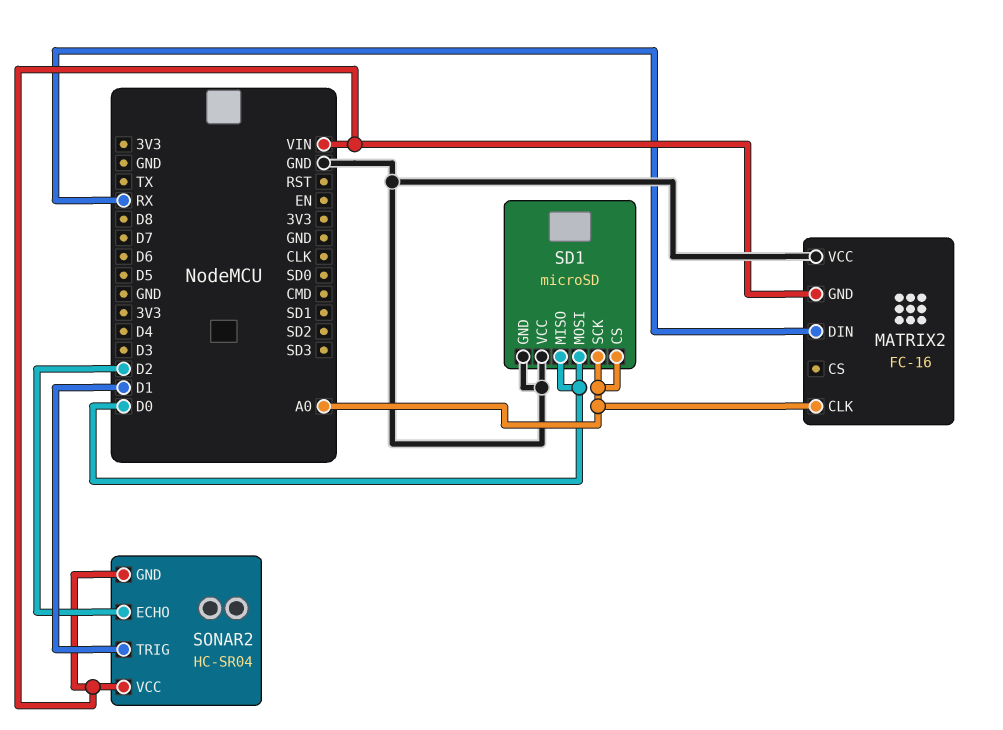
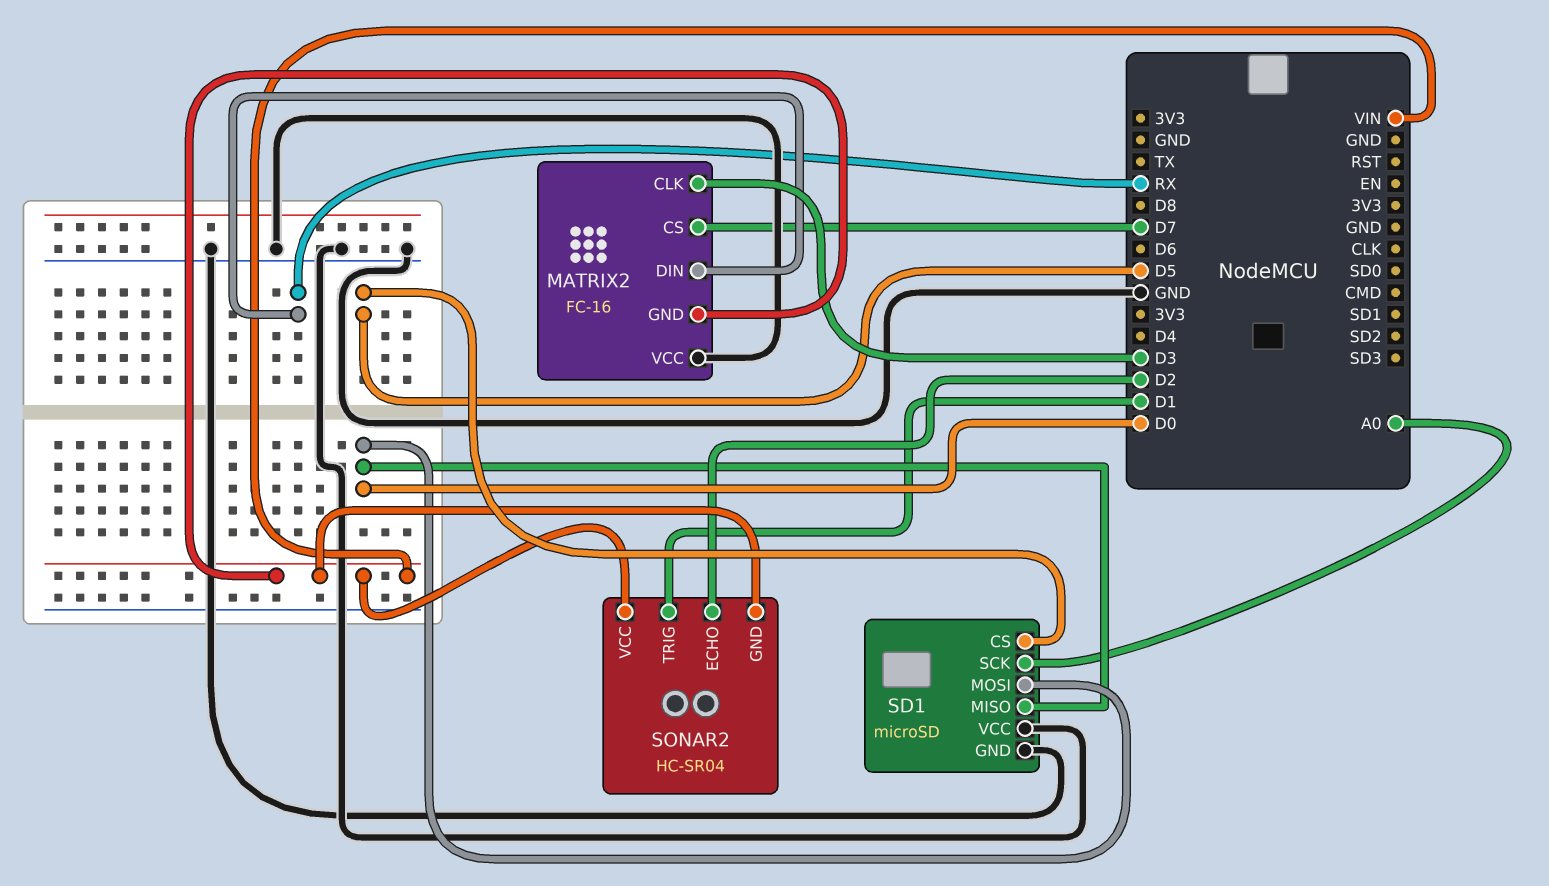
MATRIX2 pin CLK: A0 -> D3
MATRIX2 pin CS: none -> D7
SD1 pin CS: A0 -> D5

